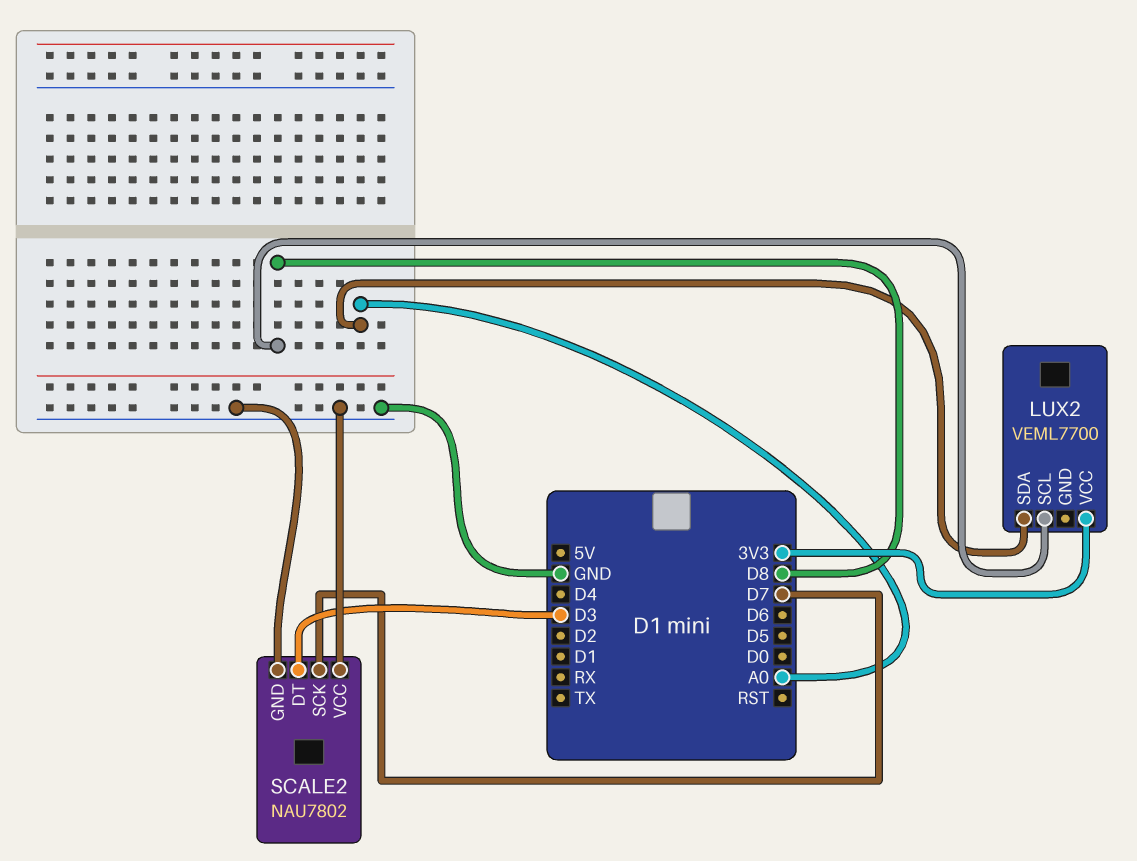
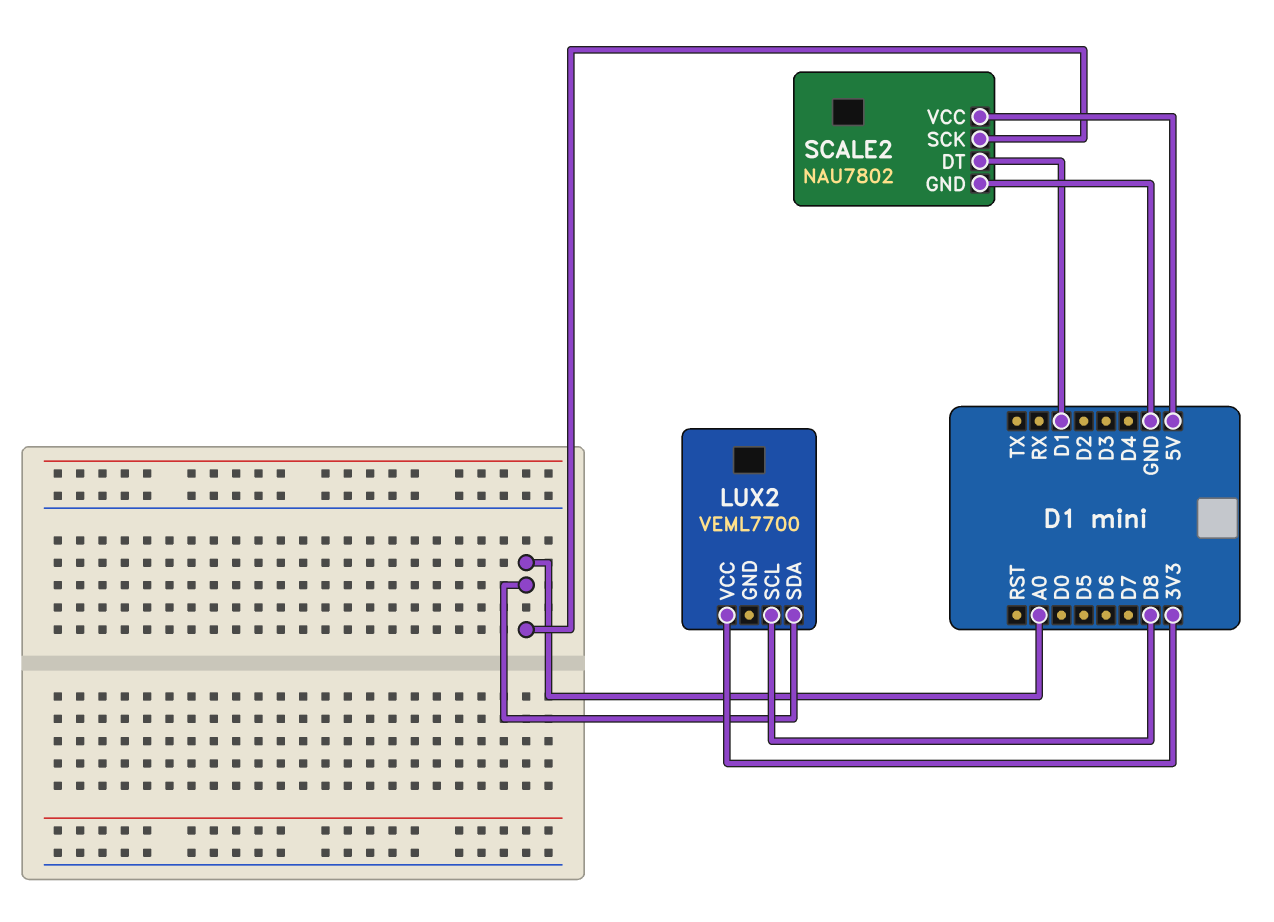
SCALE2 pin DT: D3 -> D1
SCALE2 pin SCK: D7 -> A0
SCALE2 pin VCC: GND -> 5V

